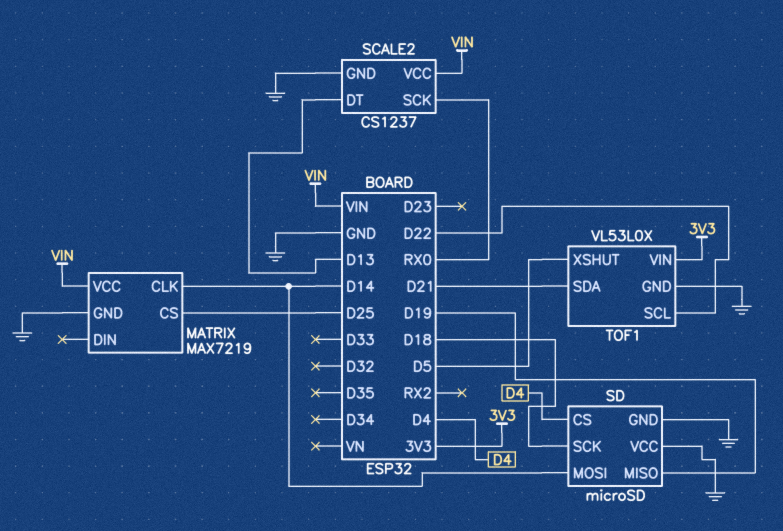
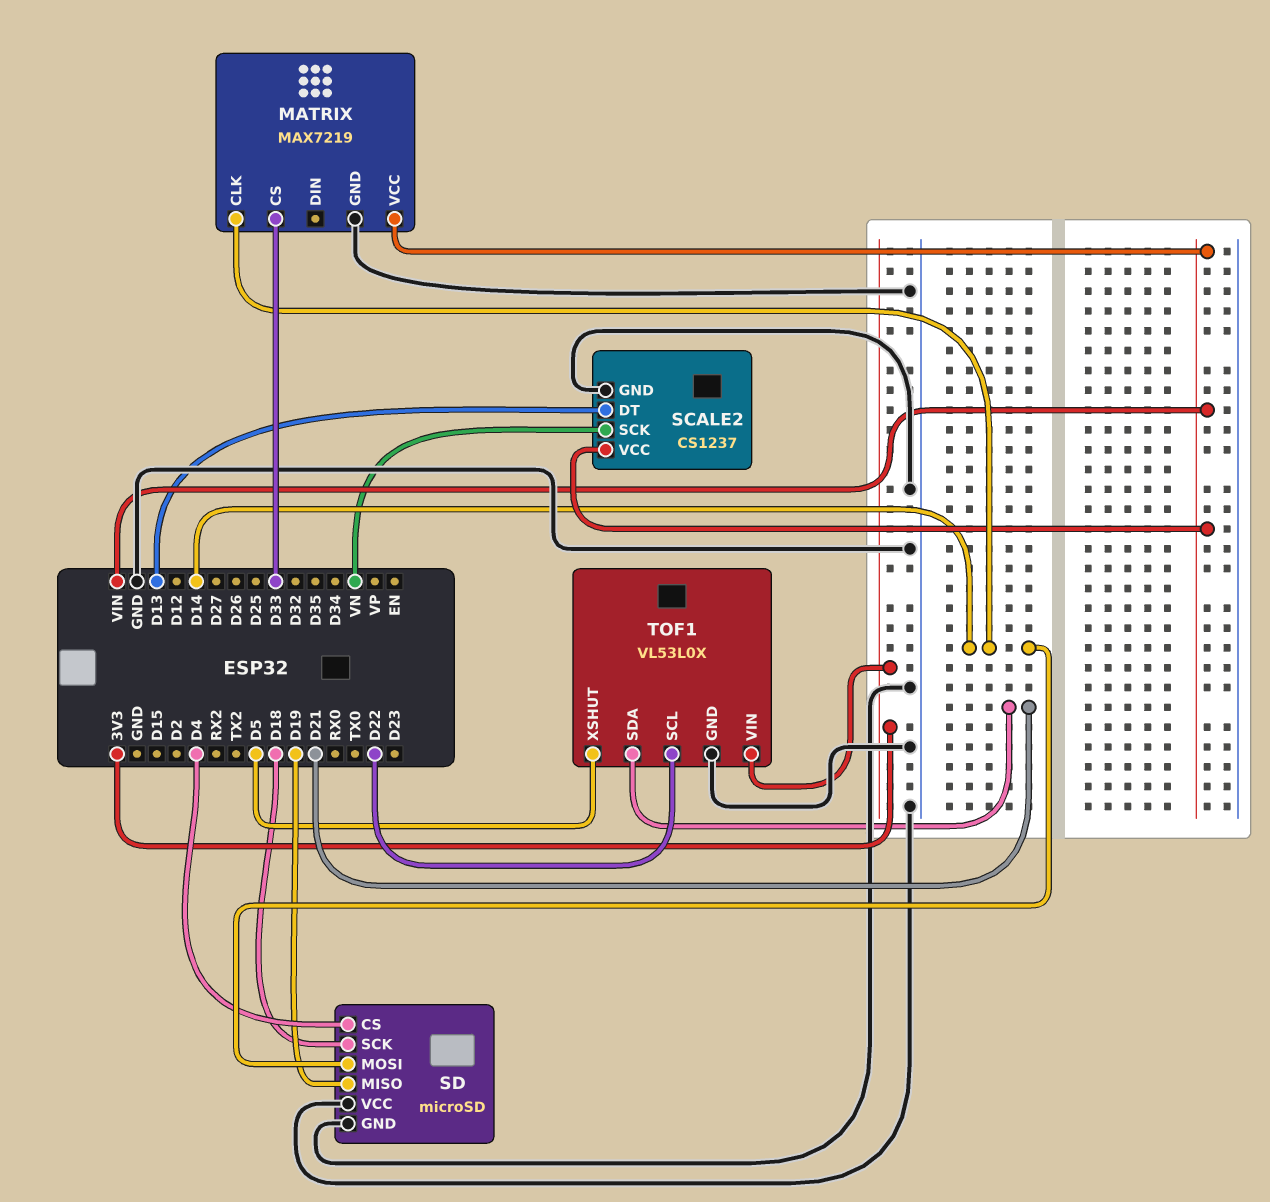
MATRIX pin CS: D25 -> D33
SCALE2 pin SCK: RX0 -> VN

